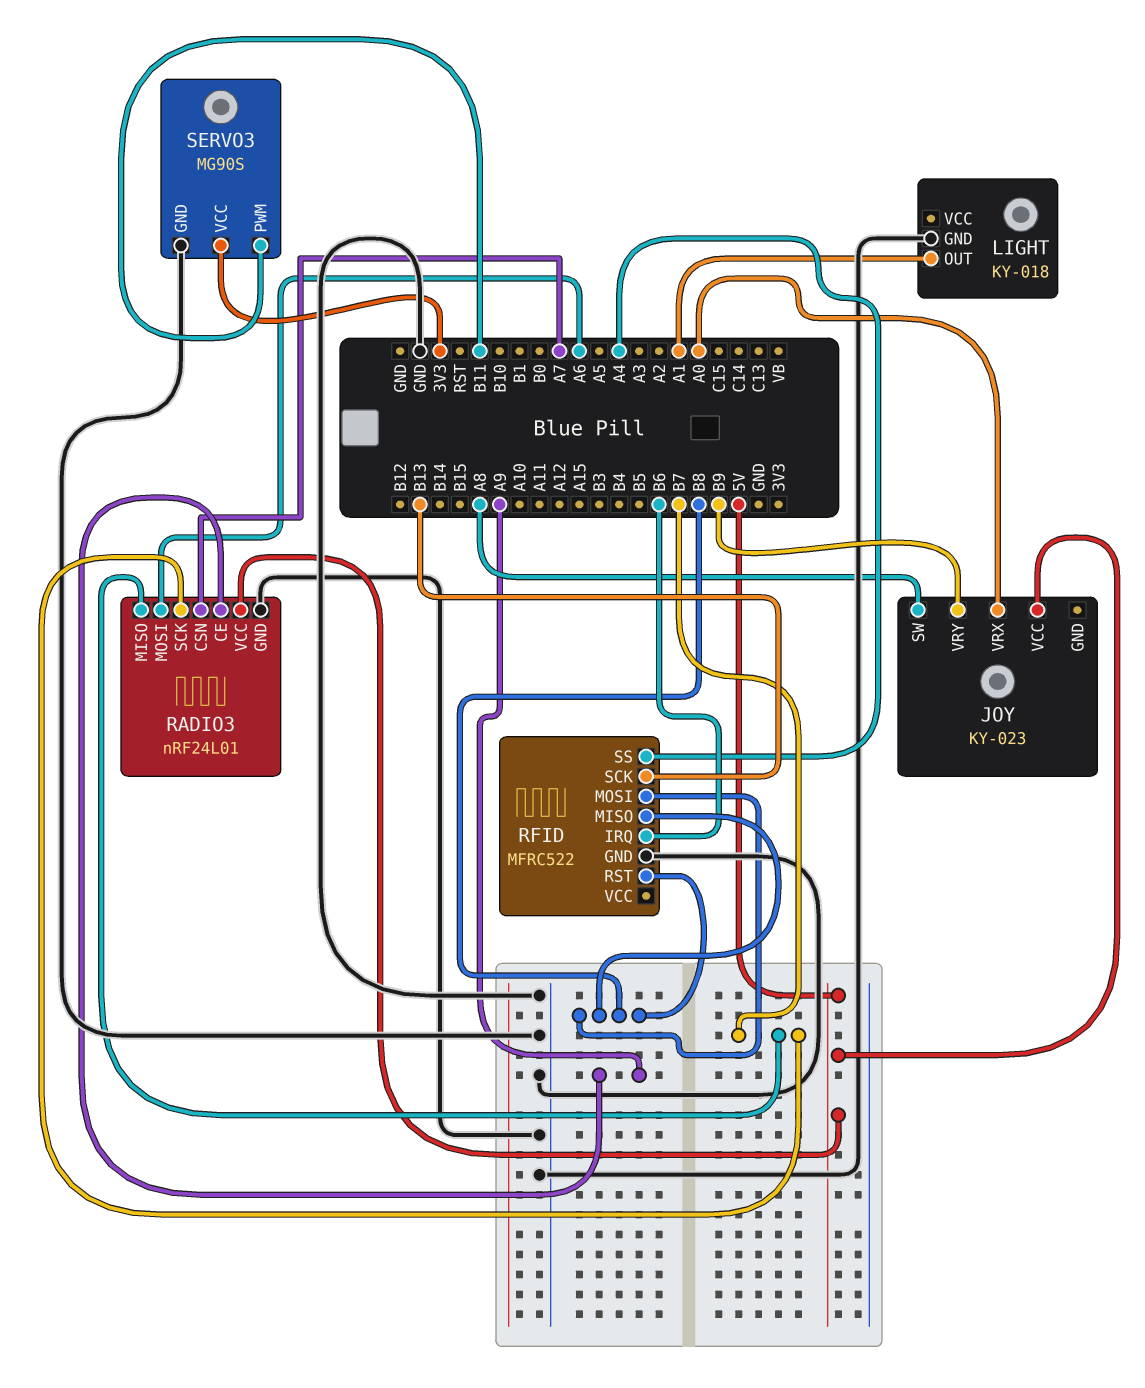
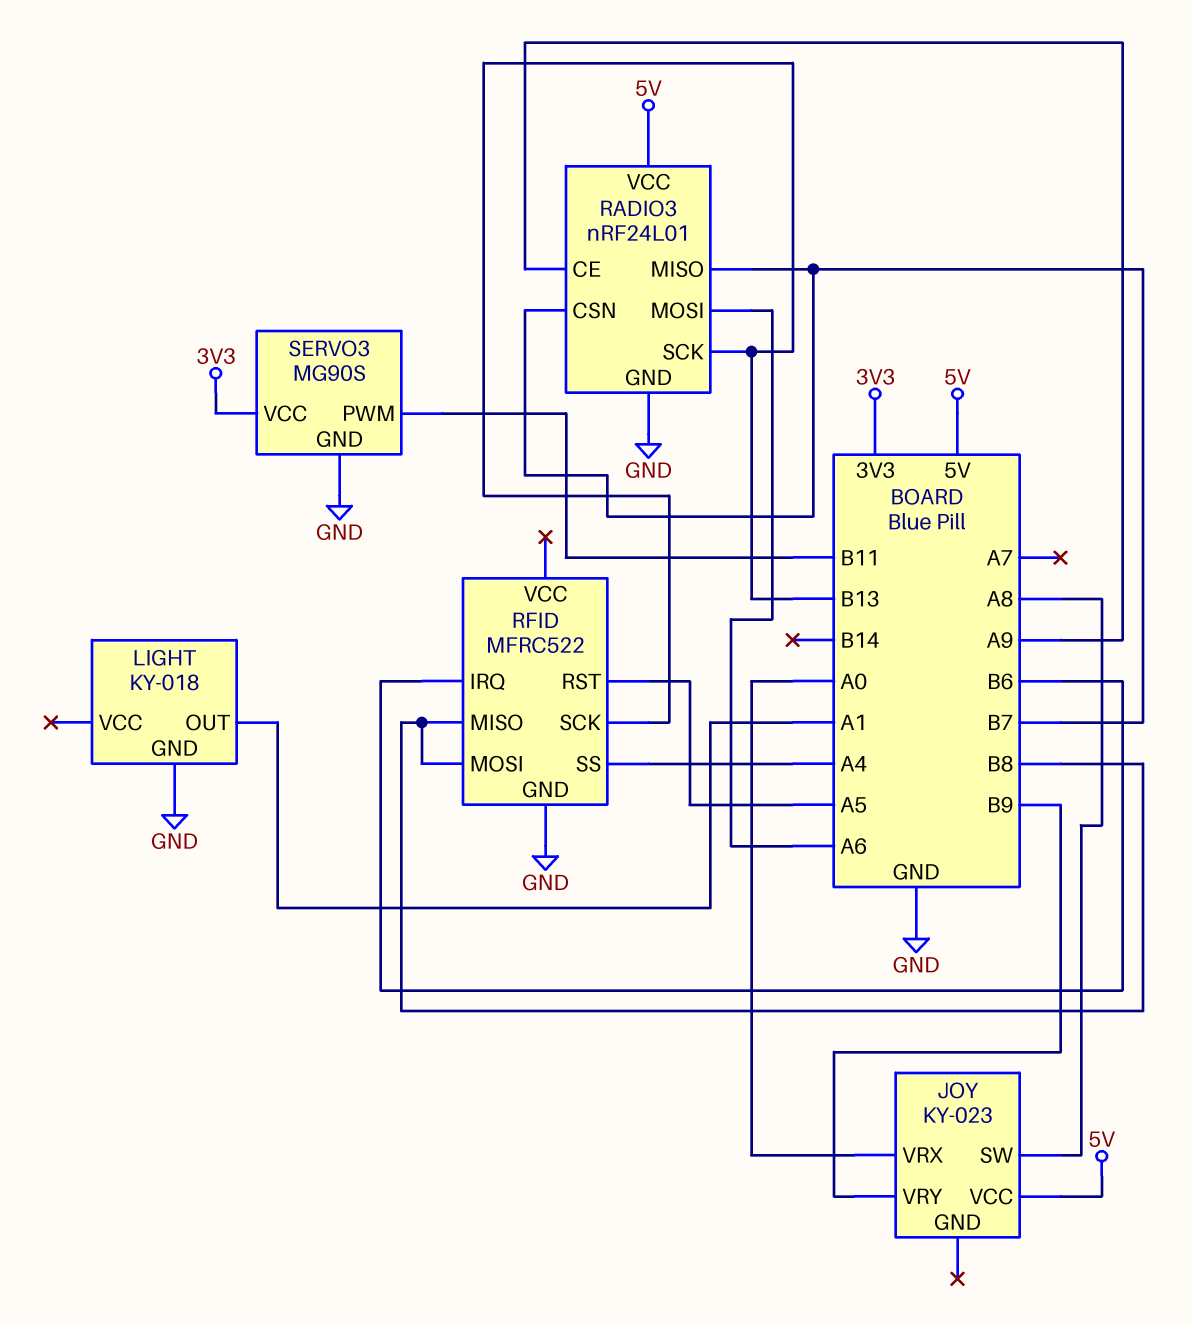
RADIO3 pin CSN: A7 -> B7
RADIO3 pin SCK: B7 -> B13
RFID pin RST: B8 -> A5

